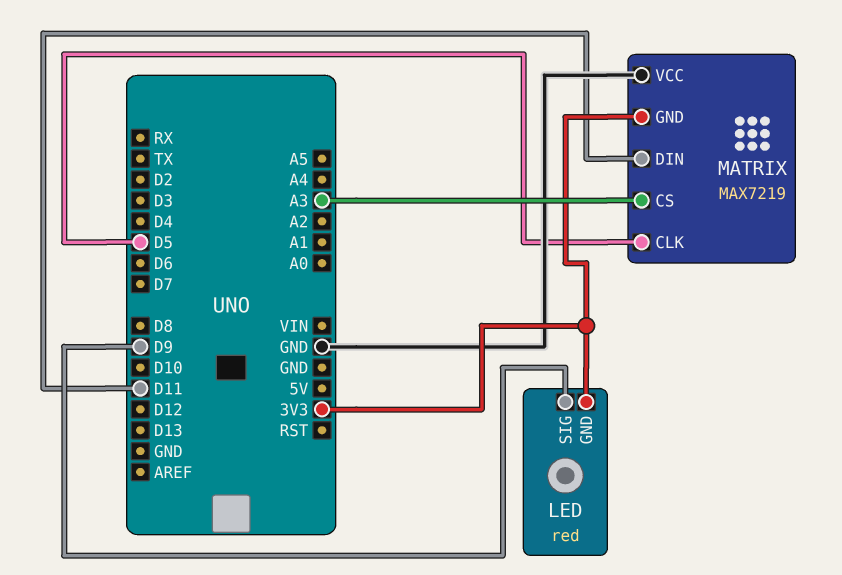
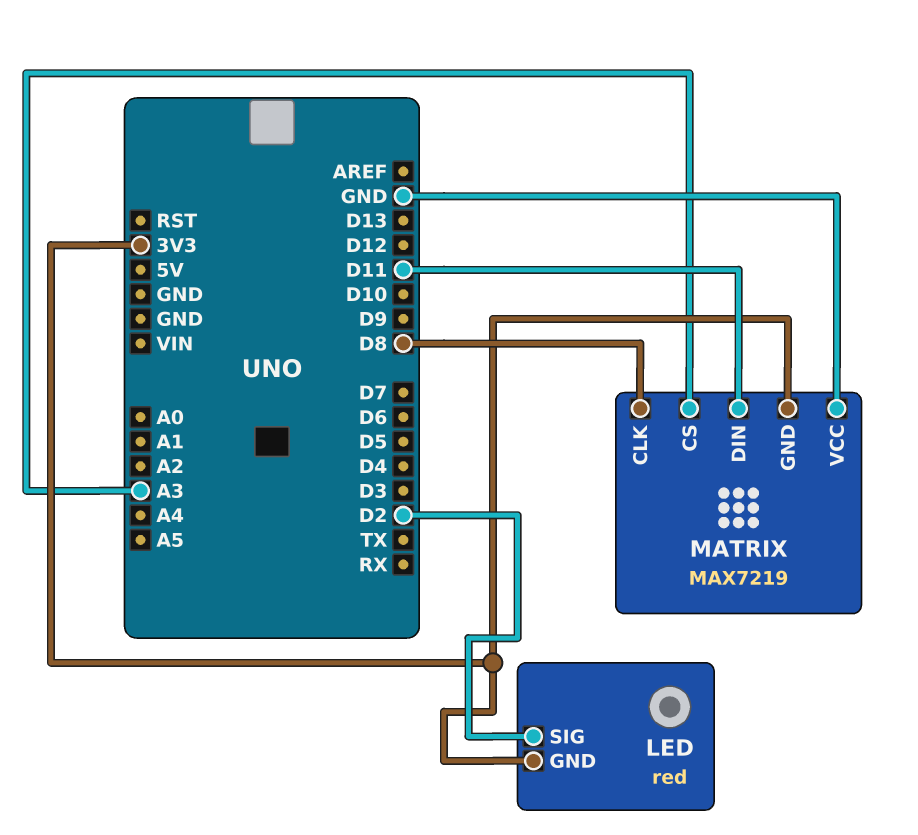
LED pin SIG: D9 -> D2
MATRIX pin CLK: D5 -> D8

